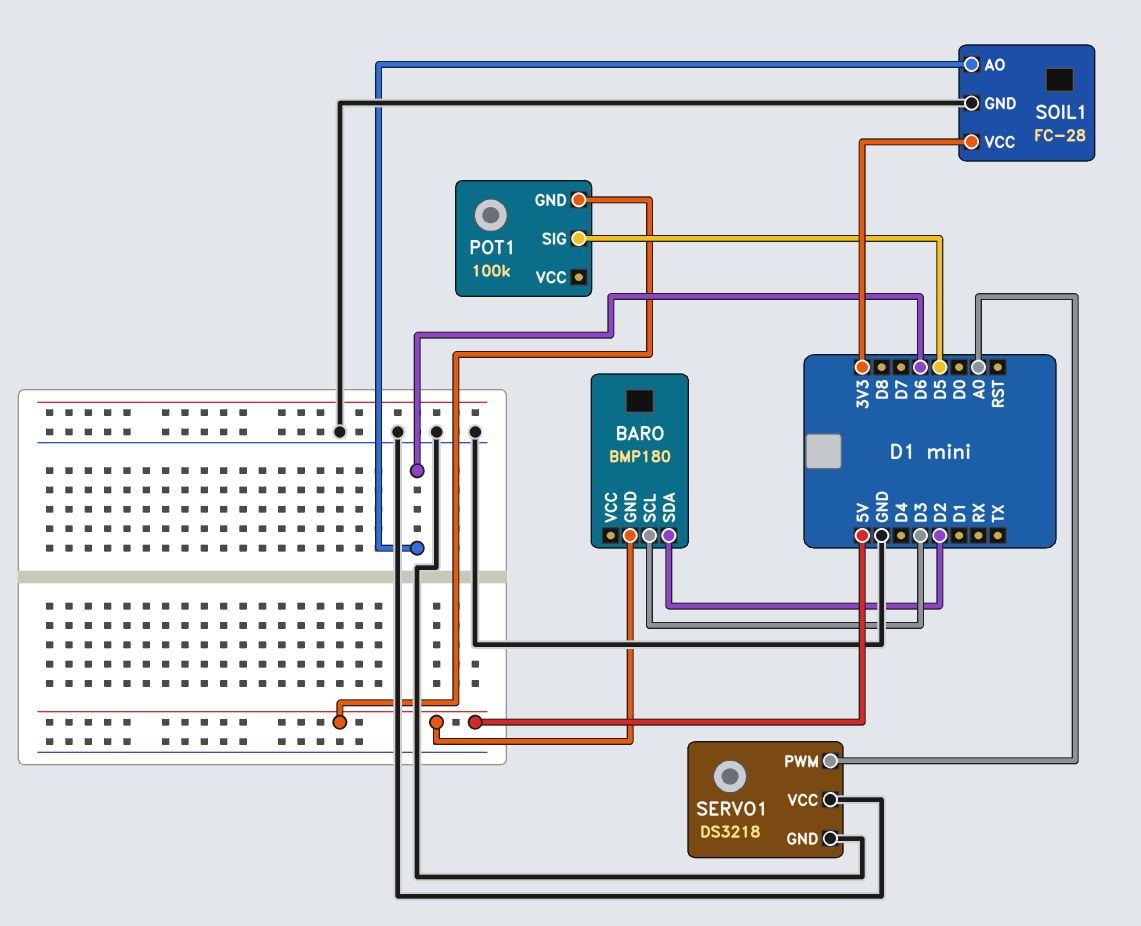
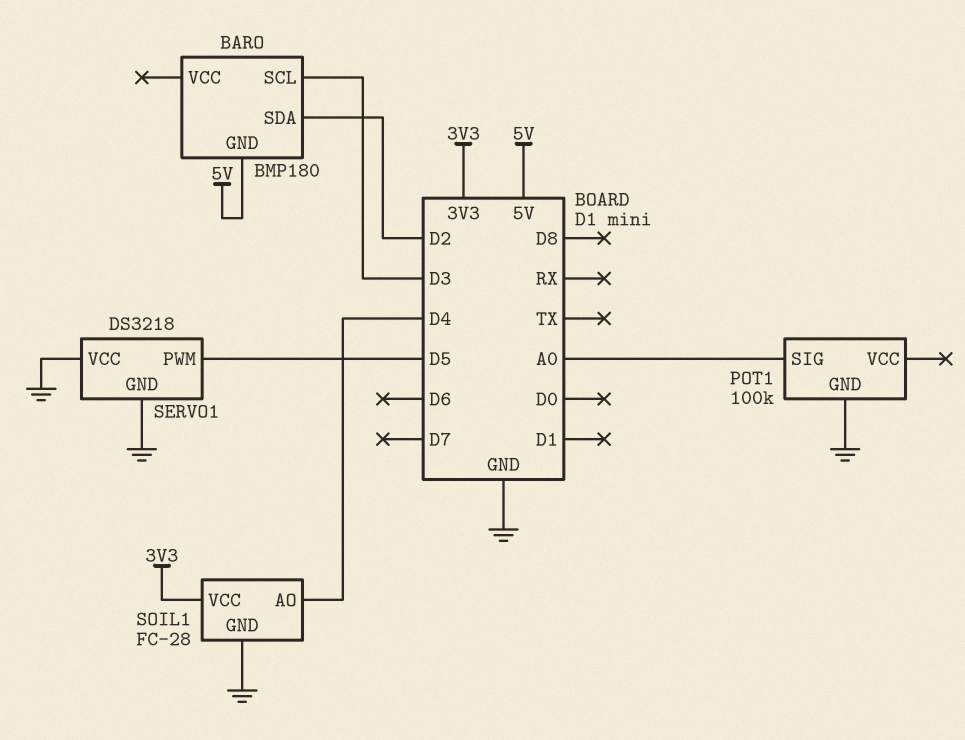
POT1 pin GND: 5V -> GND
POT1 pin SIG: D5 -> A0
SERVO1 pin PWM: A0 -> D5
SOIL1 pin AO: D6 -> D4

